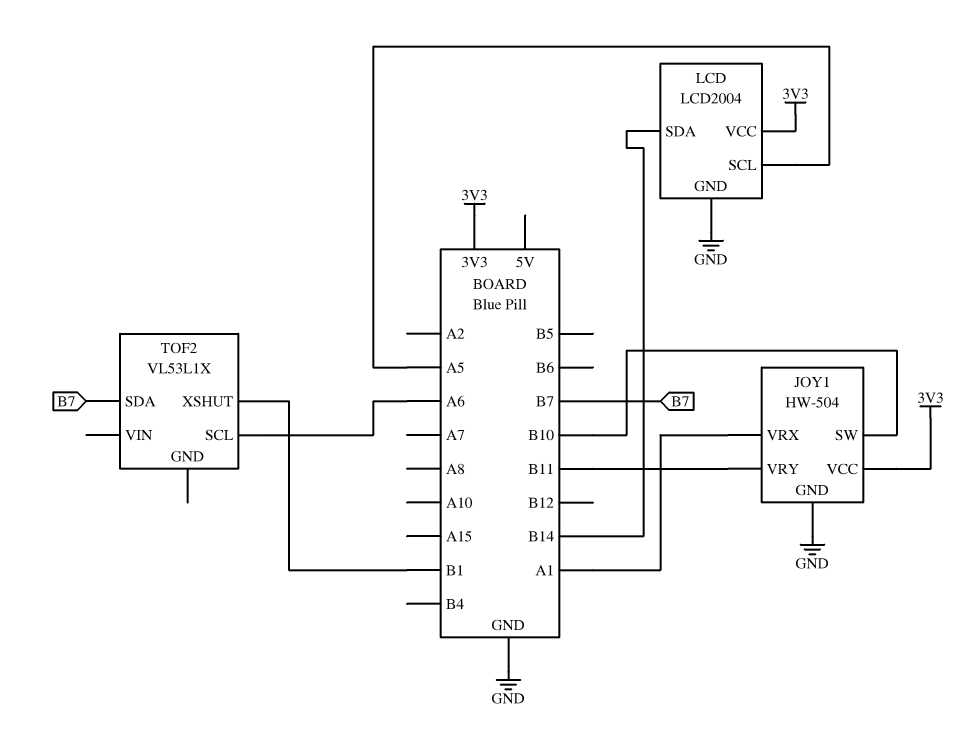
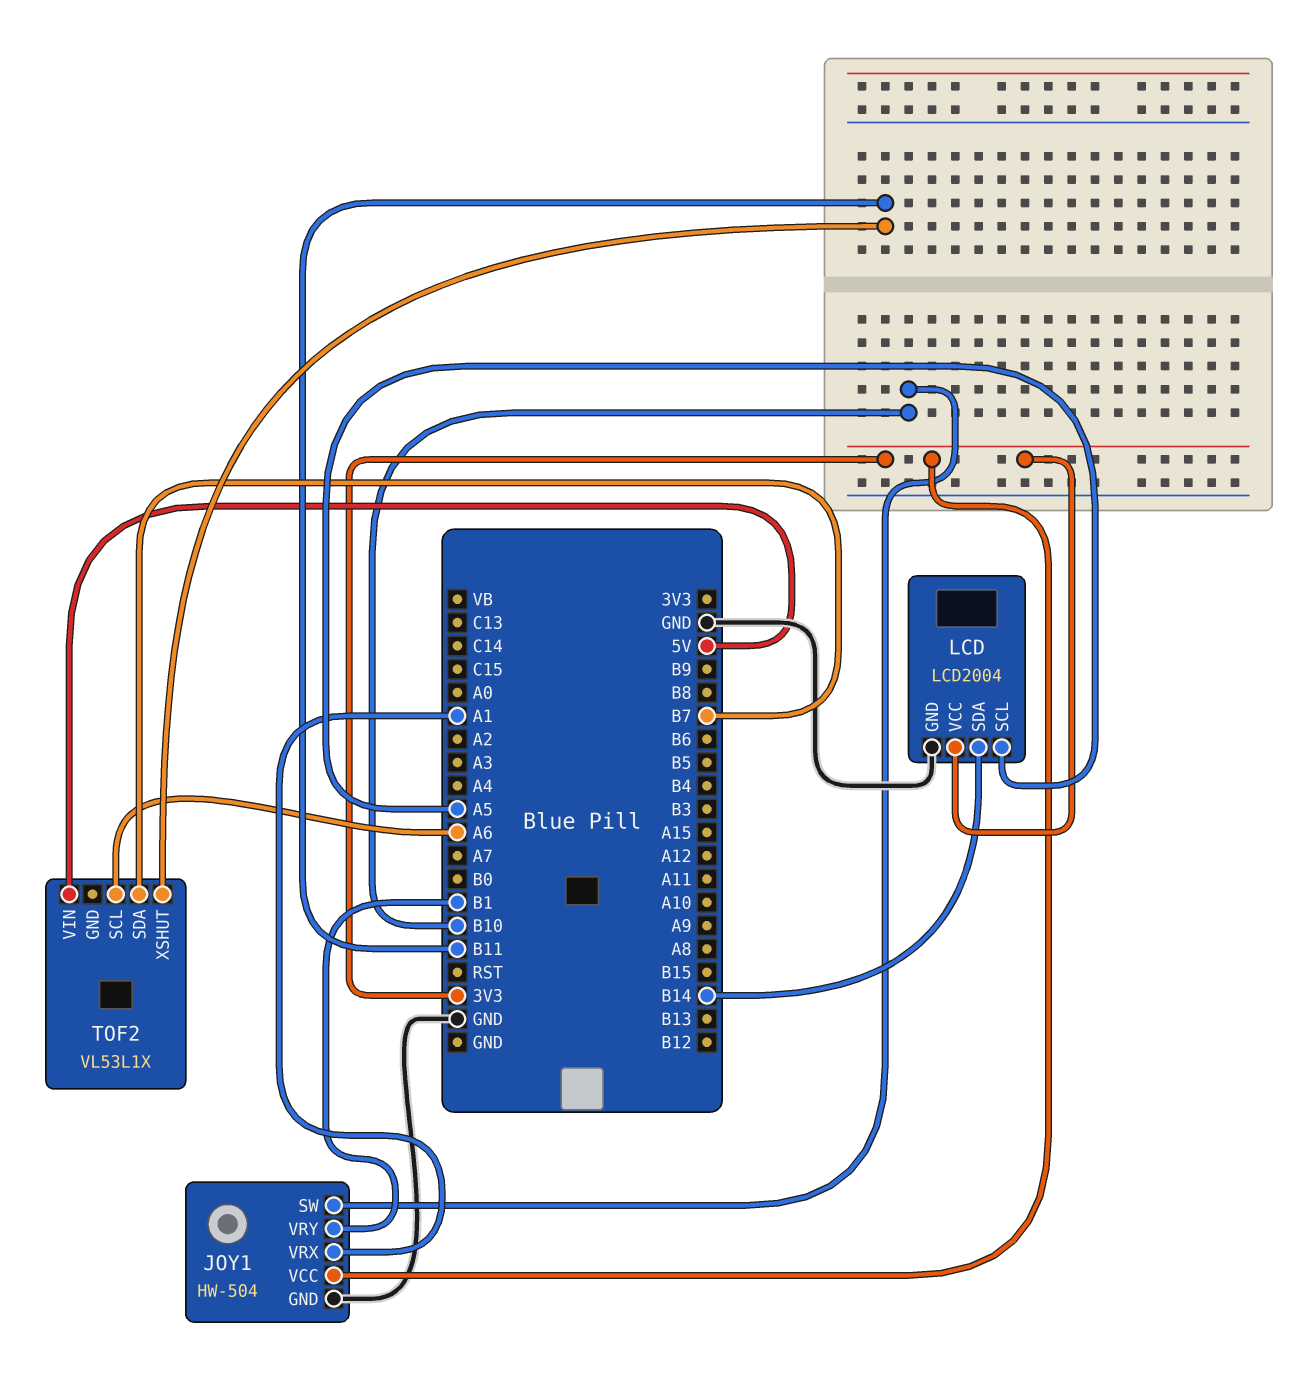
JOY1 pin VRY: B11 -> B1
TOF2 pin VIN: none -> 5V
TOF2 pin XSHUT: B1 -> B11

